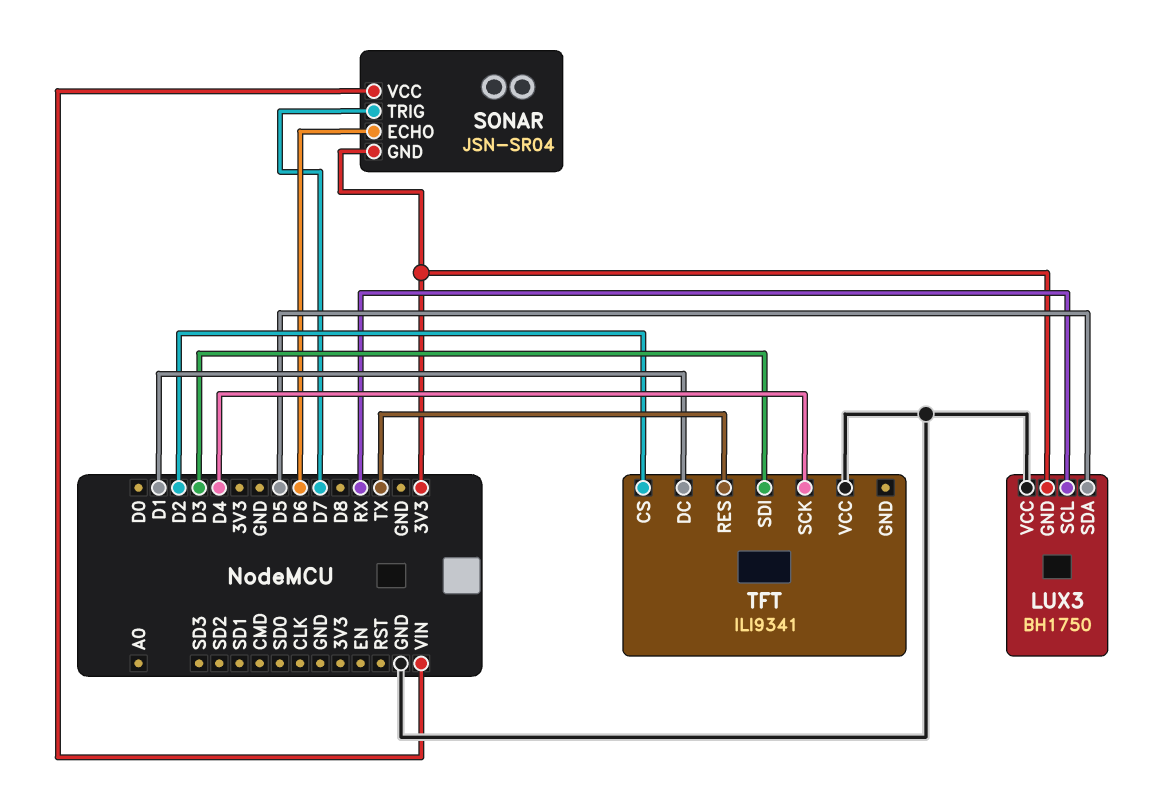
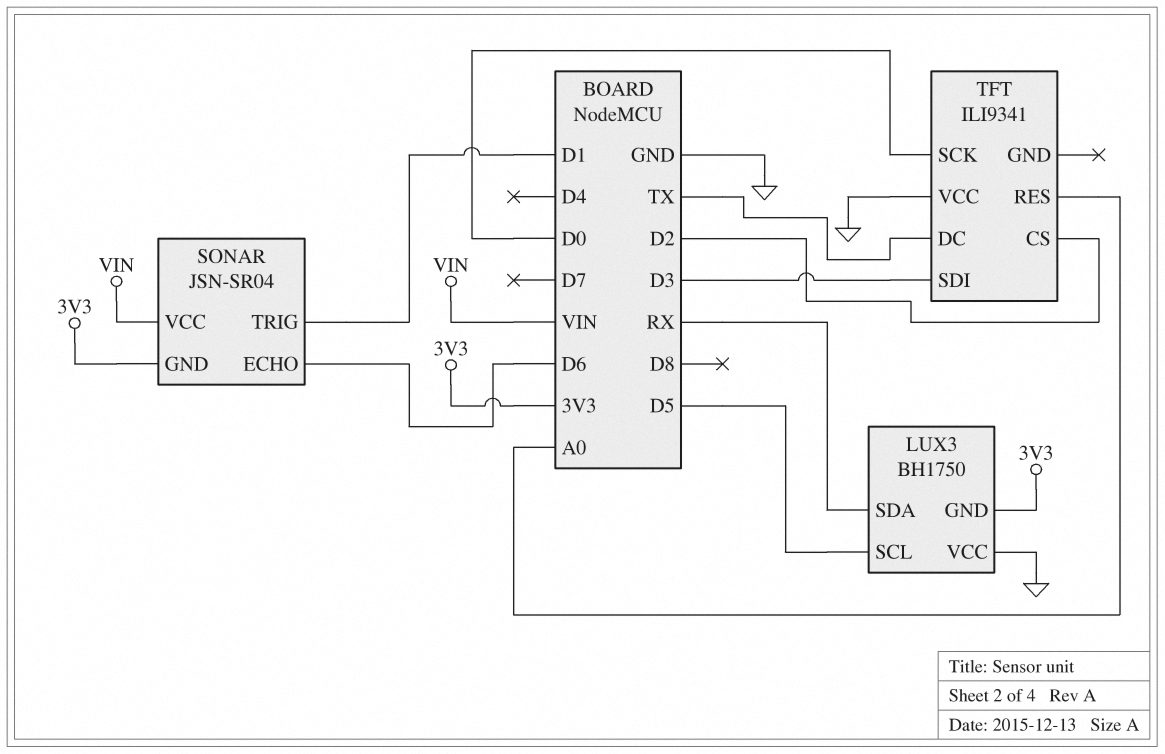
LUX3 pin SCL: RX -> D5
LUX3 pin SDA: D5 -> RX
SONAR pin TRIG: D7 -> D1
TFT pin DC: D1 -> TX
TFT pin RES: TX -> A0
TFT pin SCK: D4 -> D0

